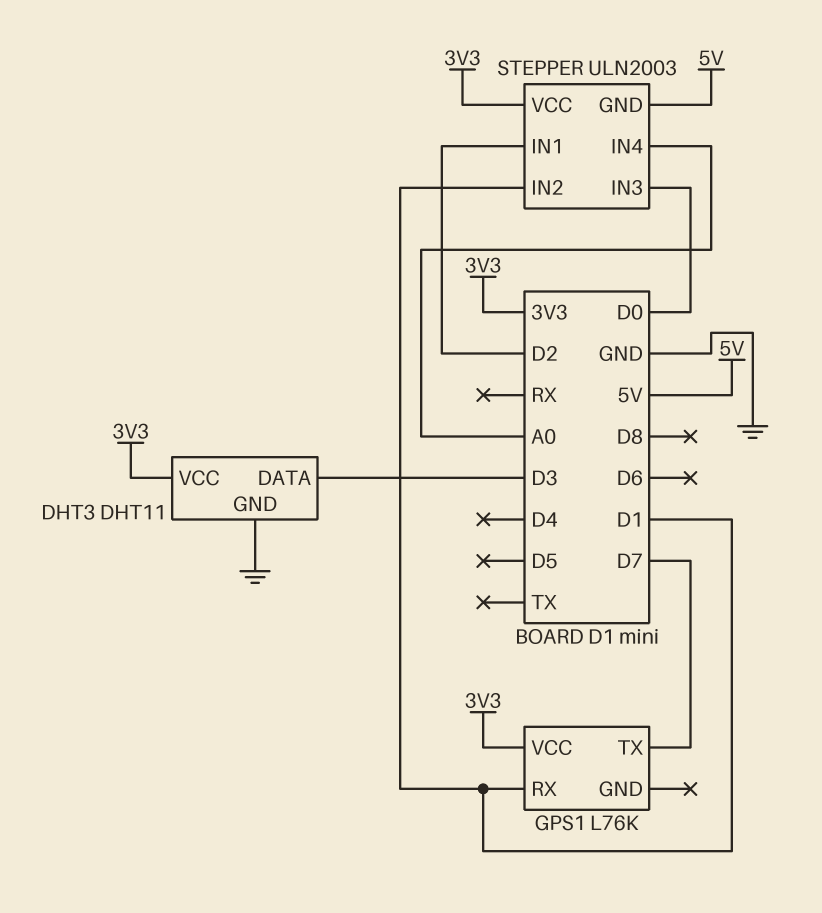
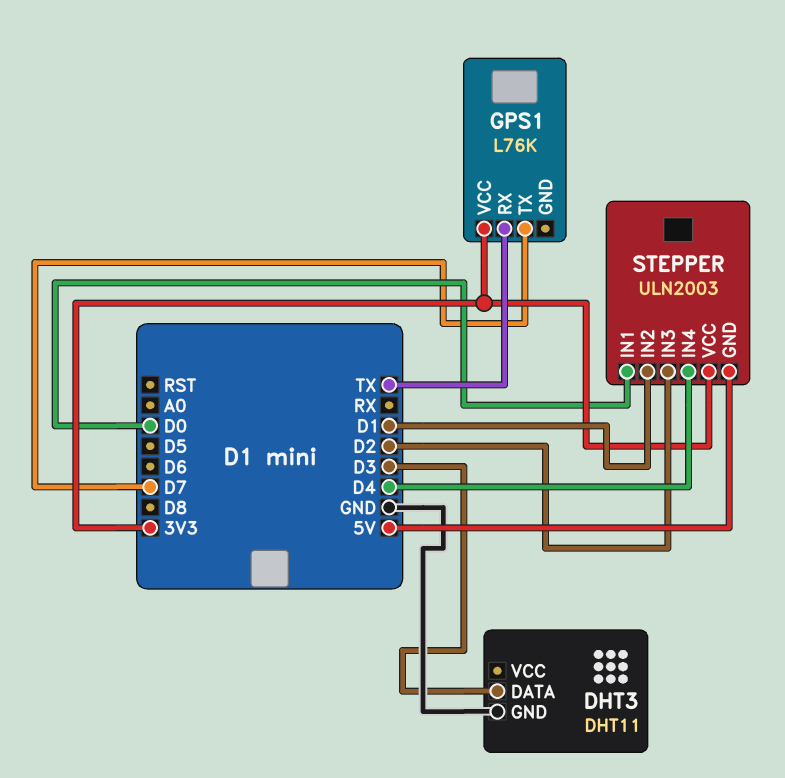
DHT3 pin VCC: 3V3 -> none
GPS1 pin RX: D1 -> TX
STEPPER pin IN1: D2 -> D0
STEPPER pin IN3: D0 -> D2
STEPPER pin IN4: A0 -> D4

